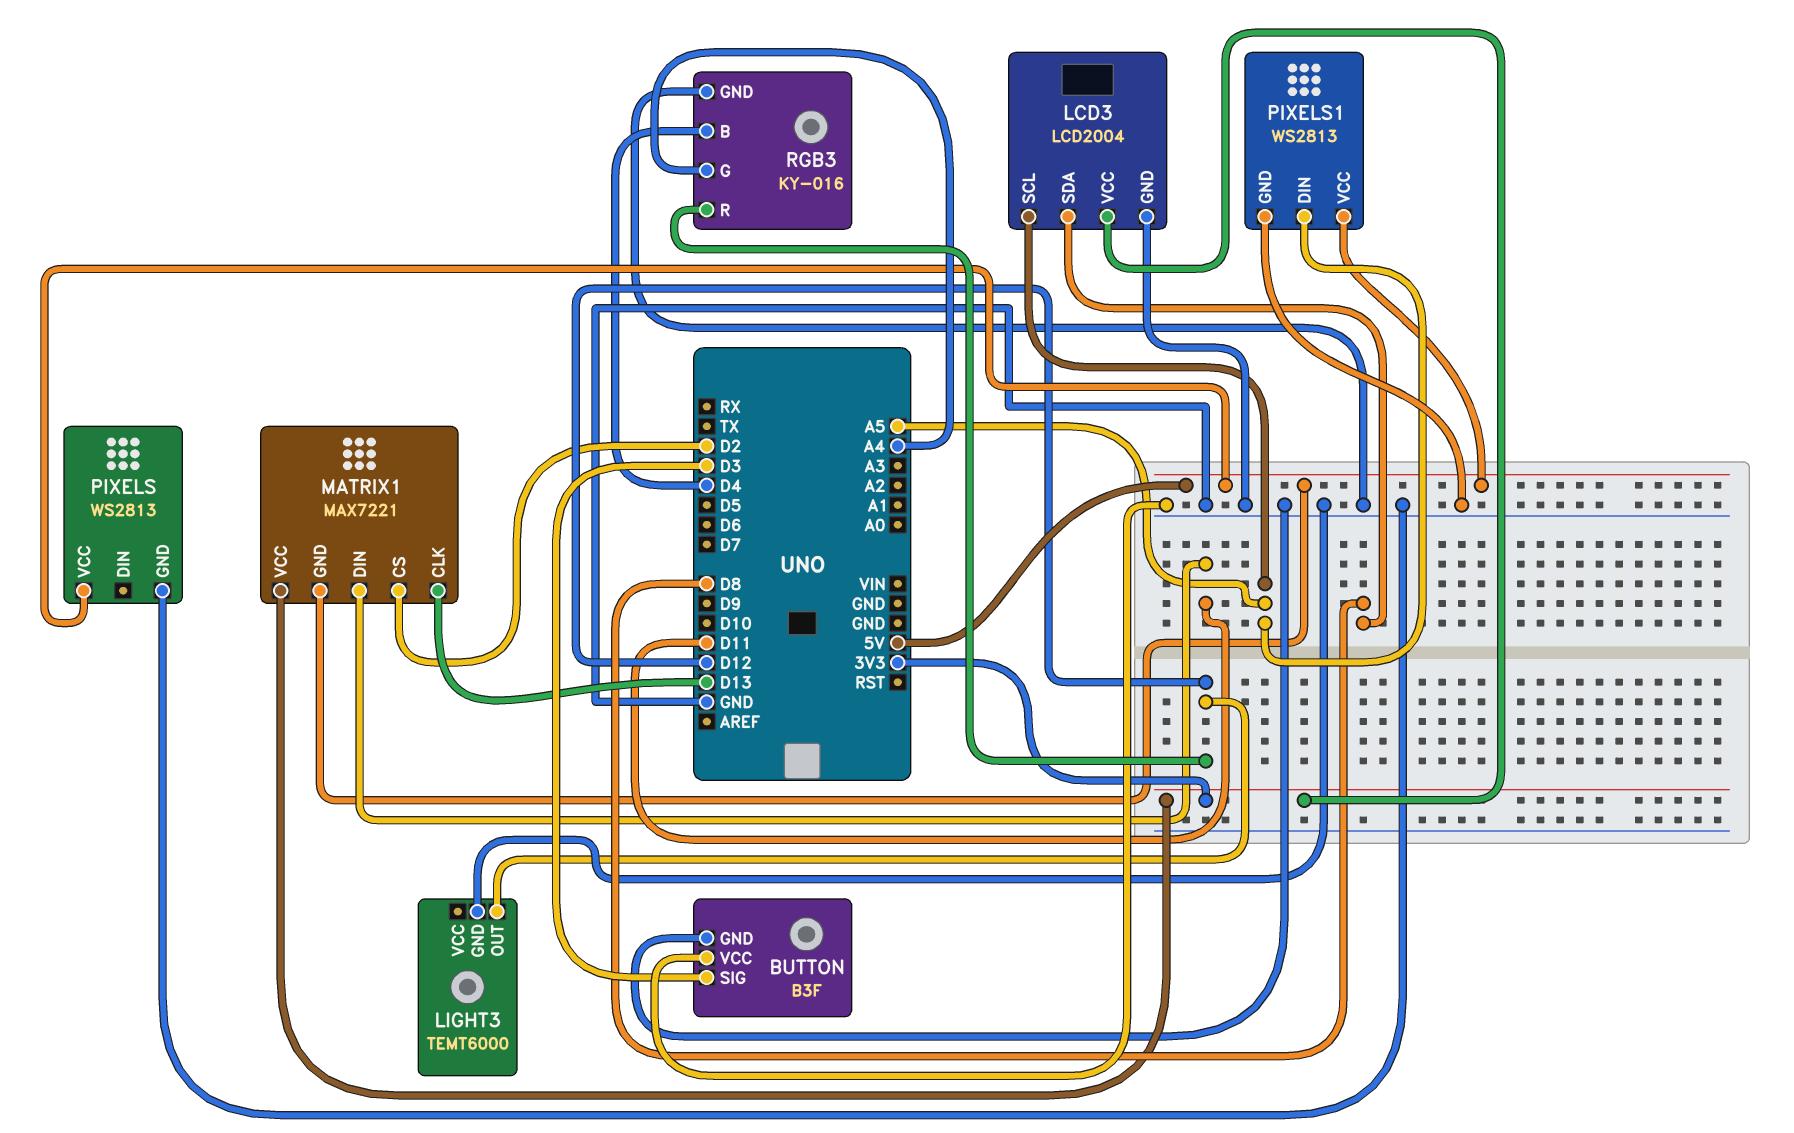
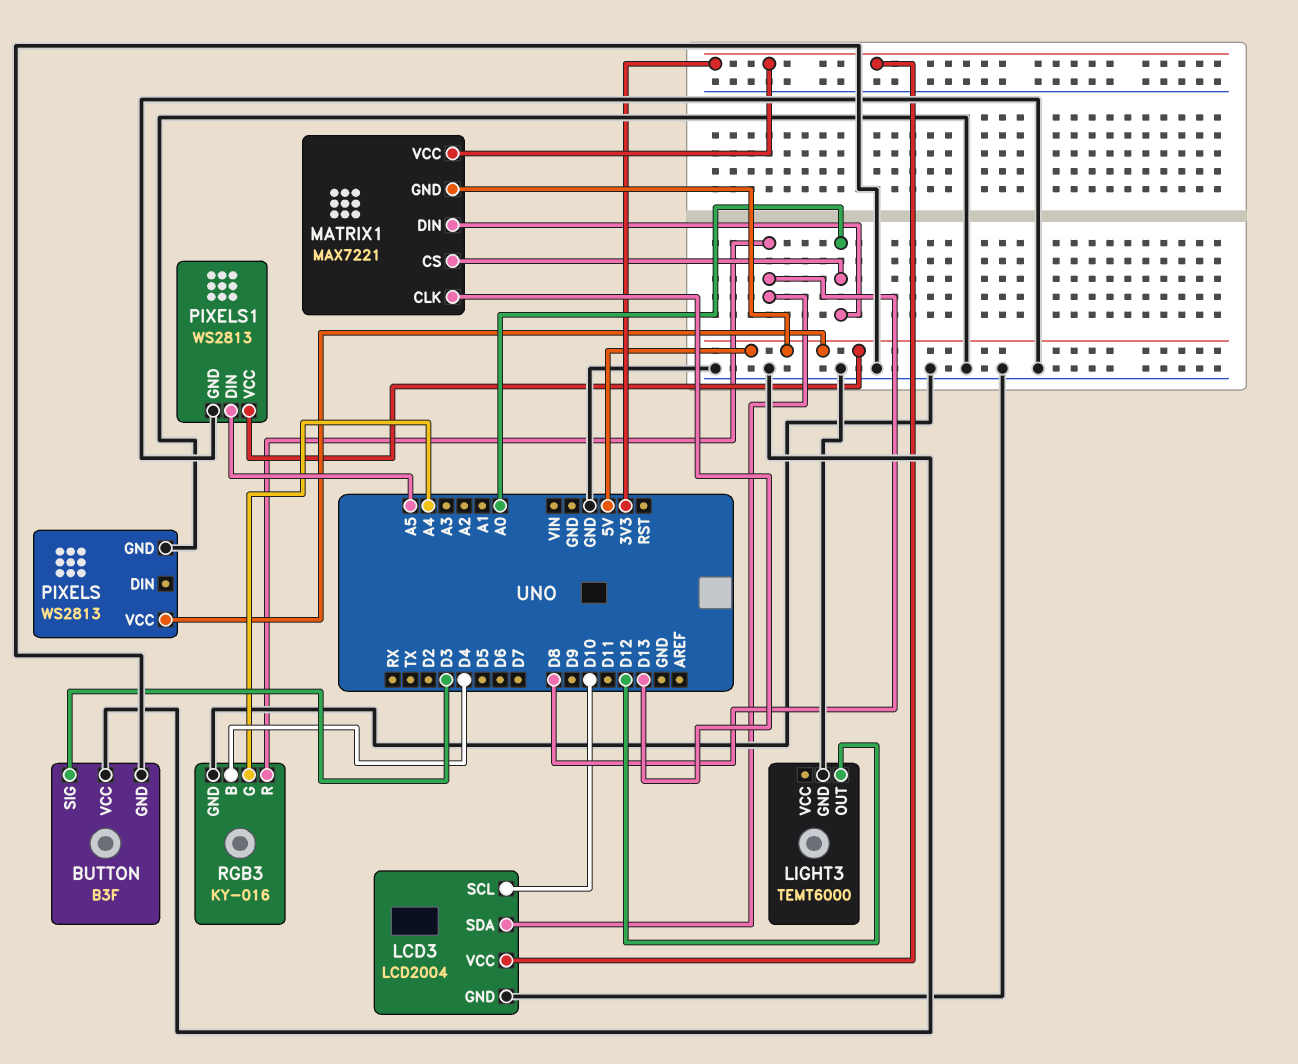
LCD3 pin SCL: A5 -> D10
MATRIX1 pin CS: D2 -> A0
MATRIX1 pin DIN: D11 -> A0
RGB3 pin R: D12 -> D8

